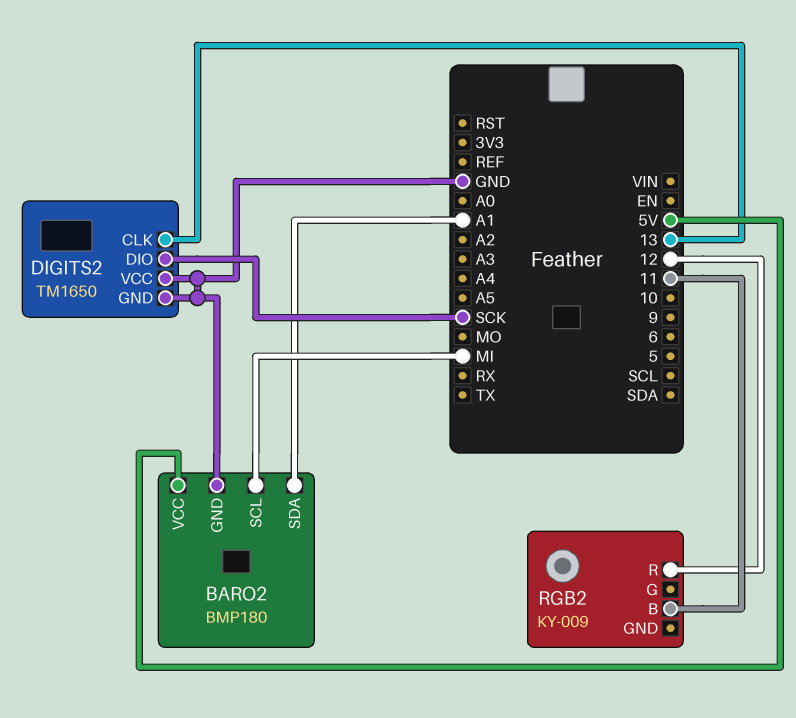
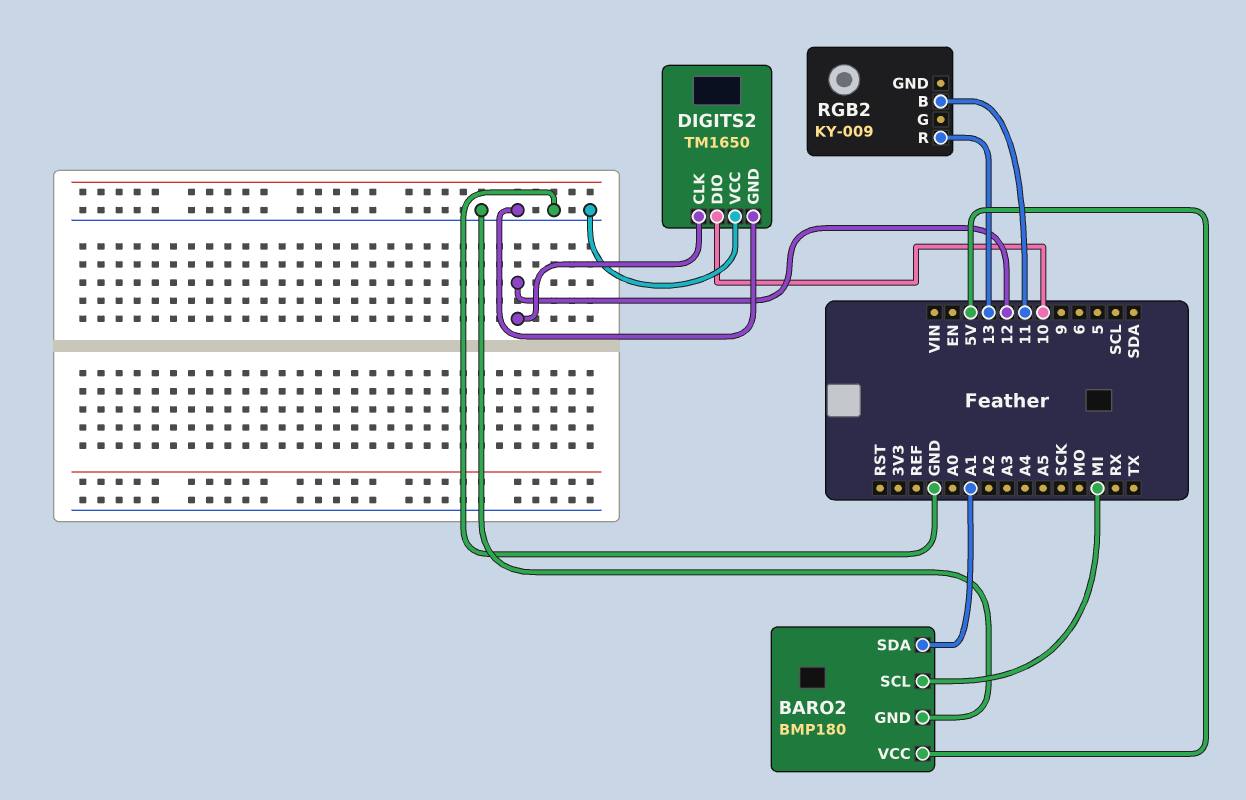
DIGITS2 pin CLK: 13 -> 12
DIGITS2 pin DIO: SCK -> 10
RGB2 pin R: 12 -> 13

